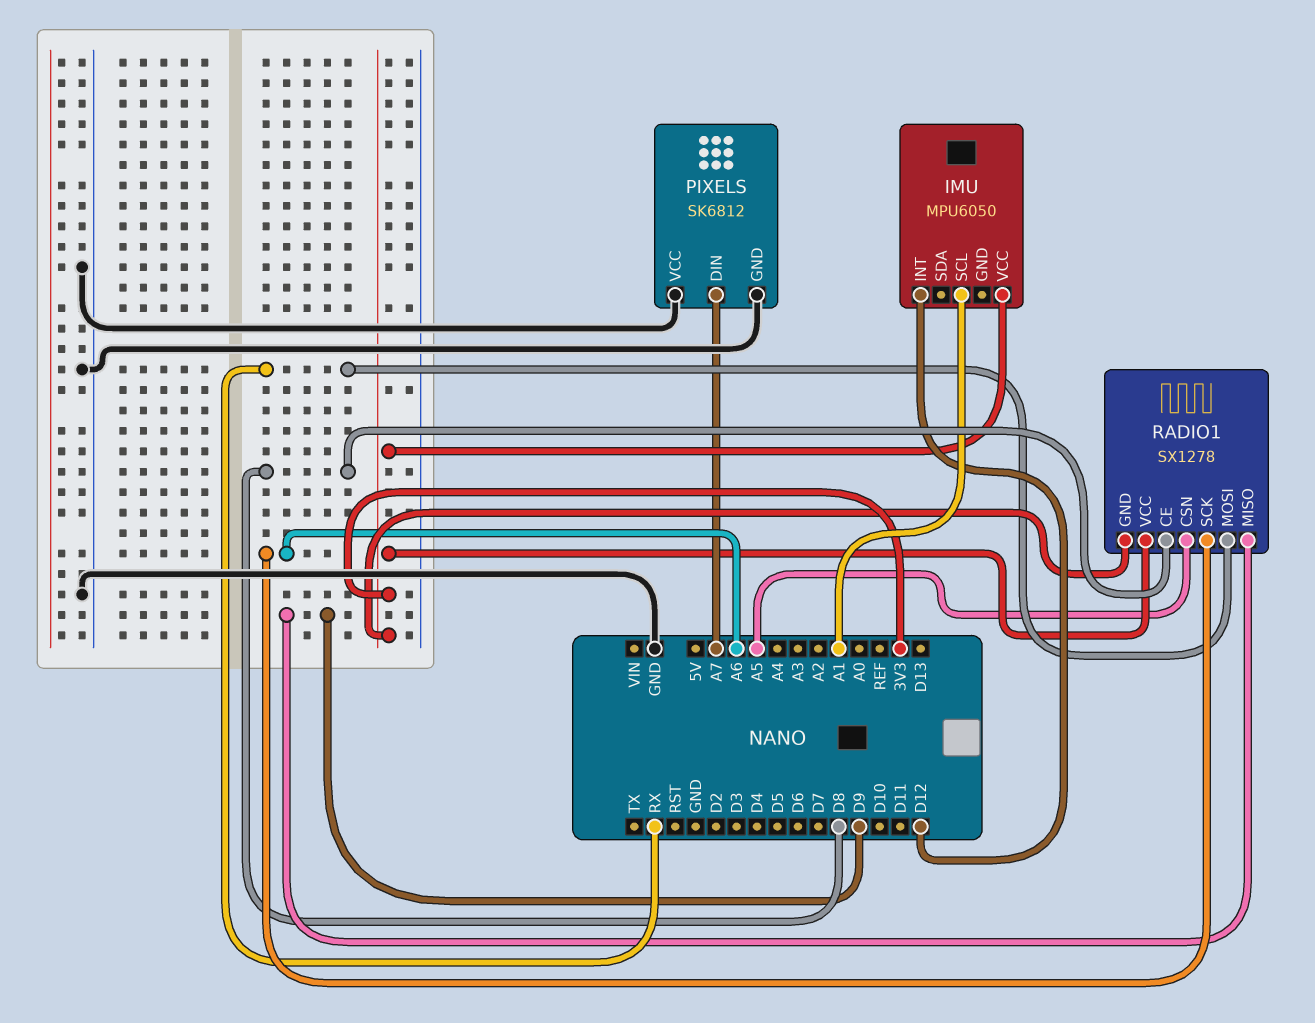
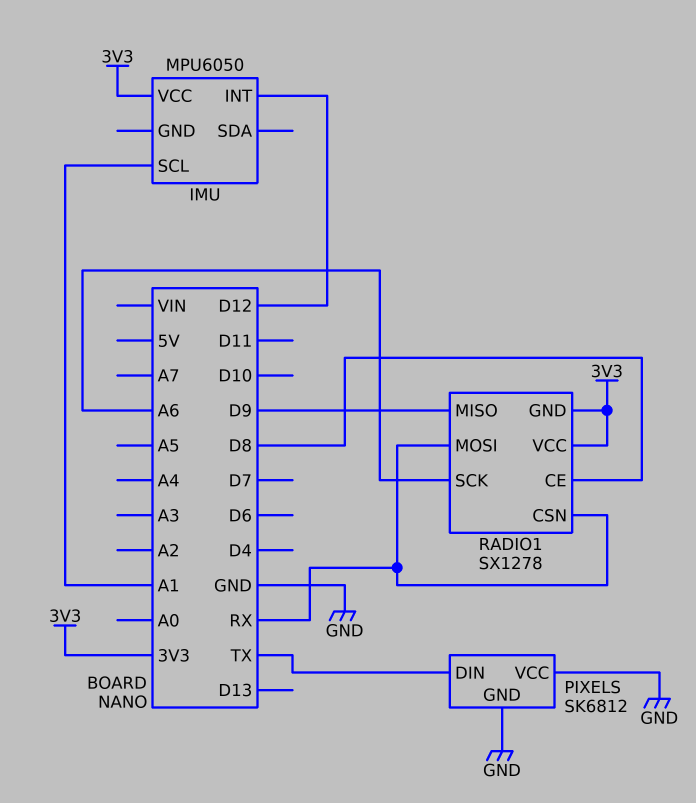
PIXELS pin DIN: A7 -> TX
RADIO1 pin CSN: A5 -> RX

